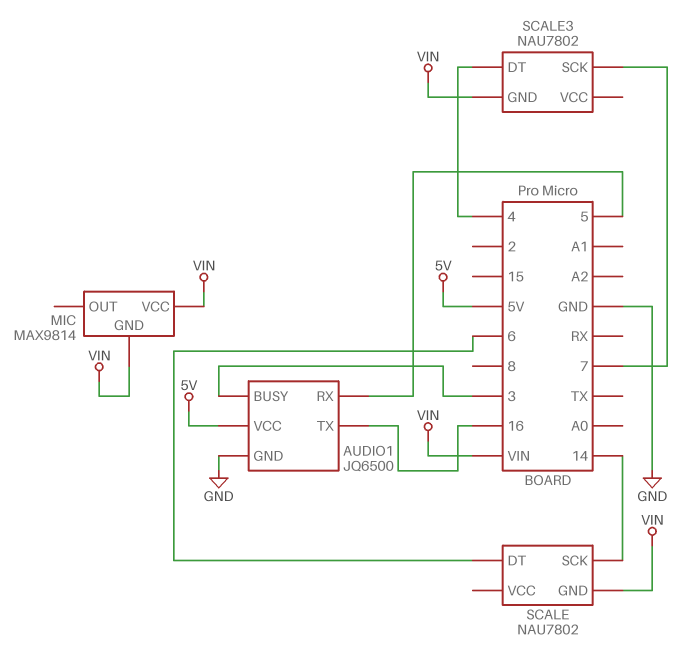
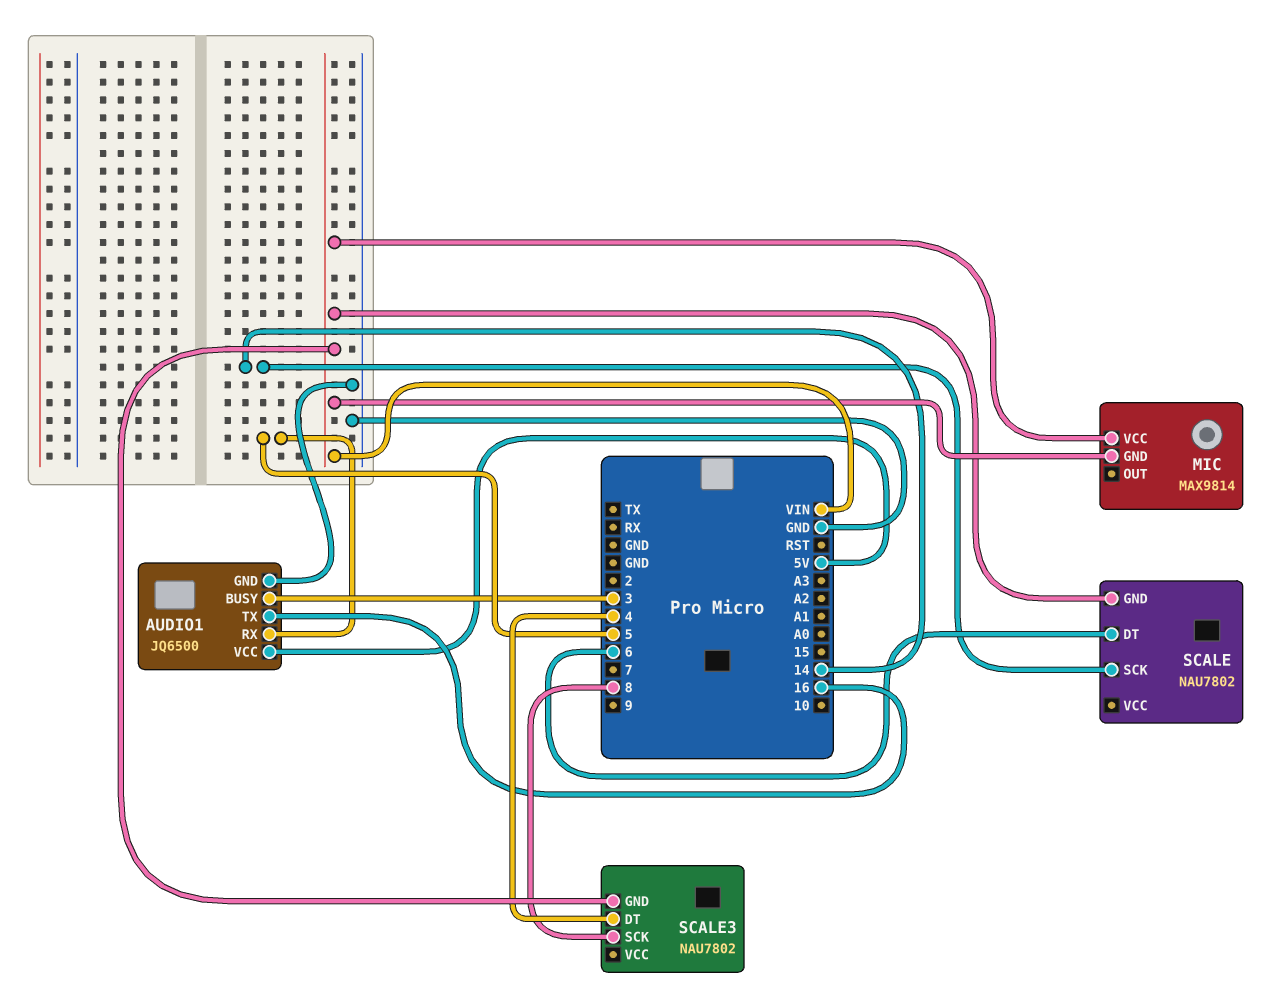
SCALE3 pin SCK: 7 -> 8

